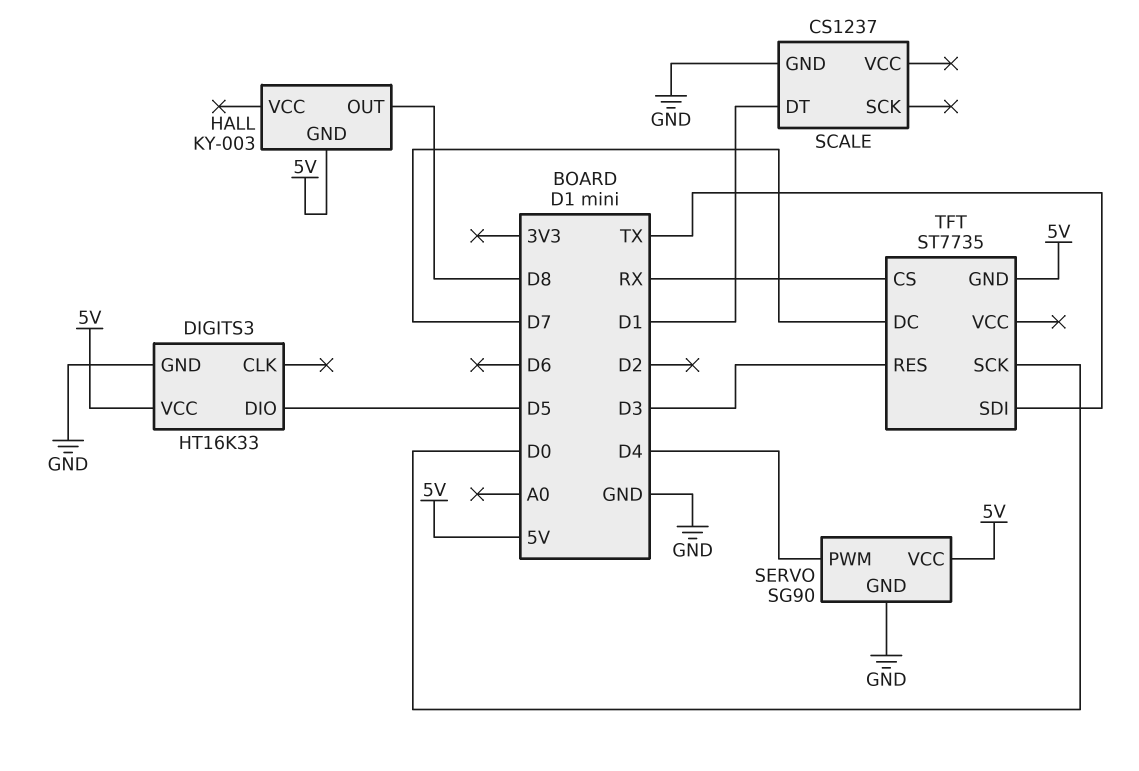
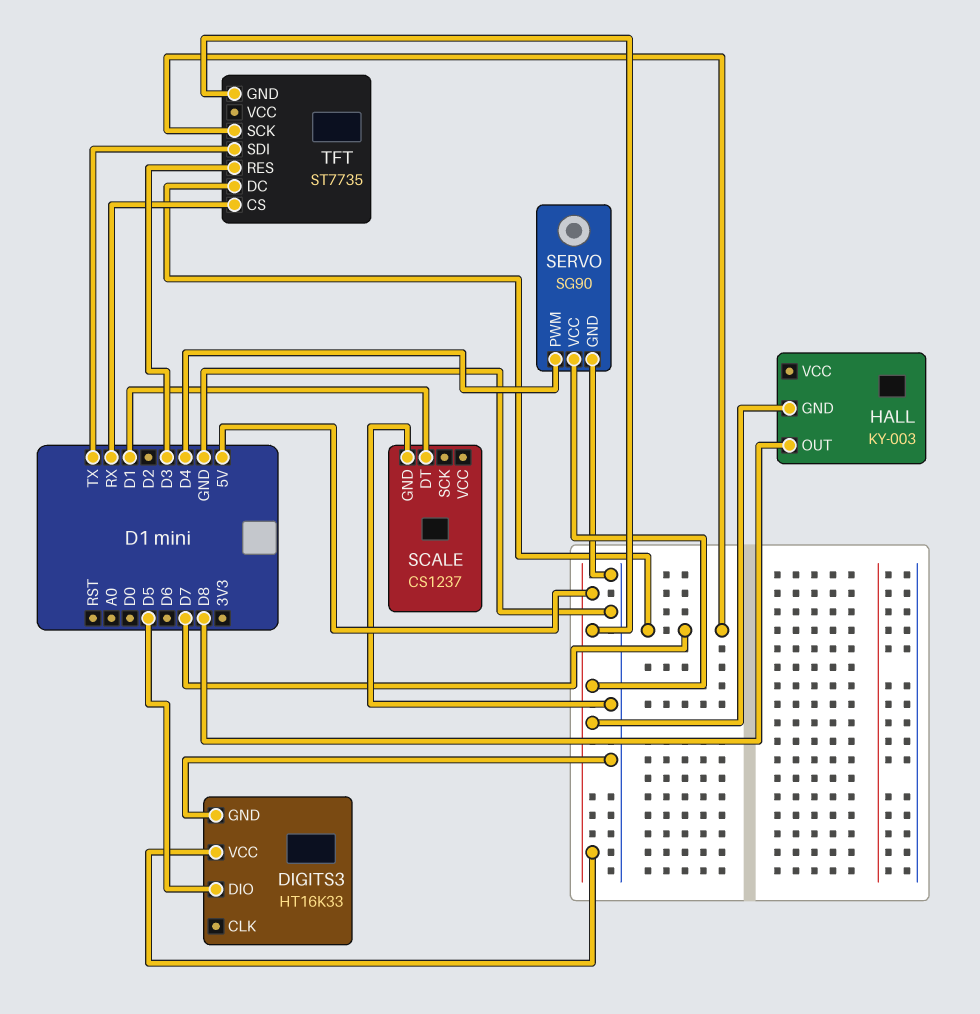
TFT pin SCK: D0 -> D7

